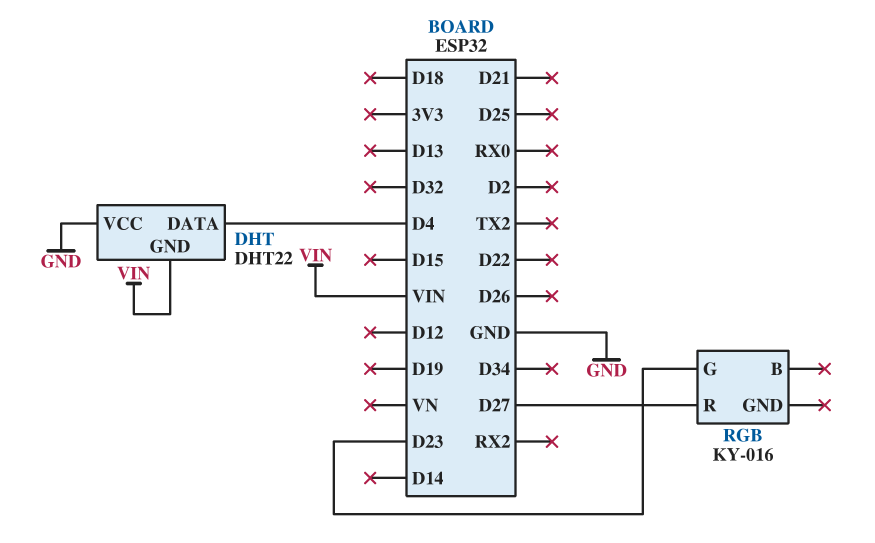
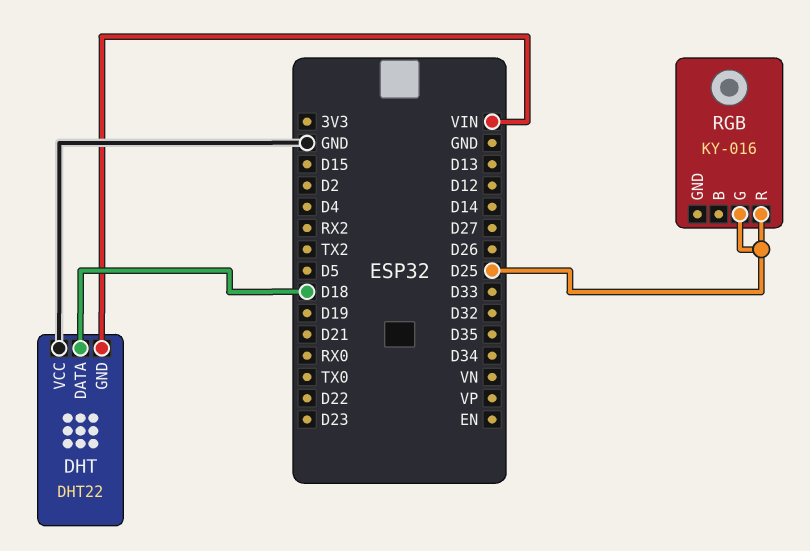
DHT pin DATA: D4 -> D18
RGB pin G: D23 -> D25
RGB pin R: D27 -> D25

